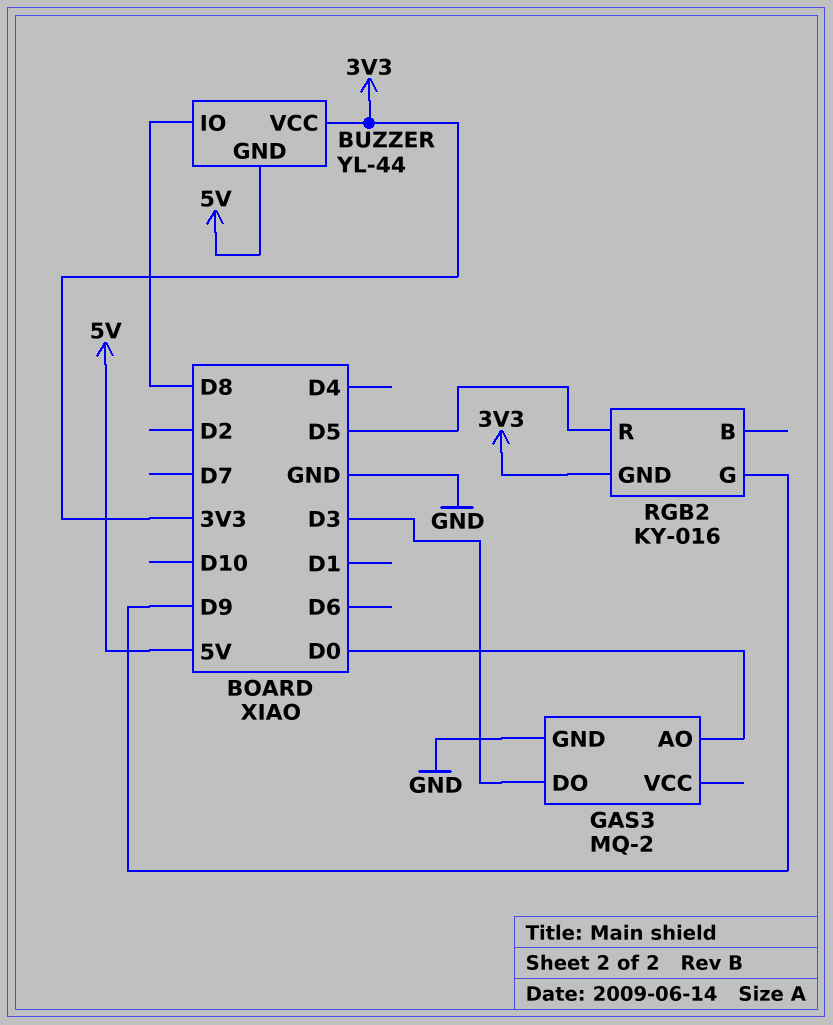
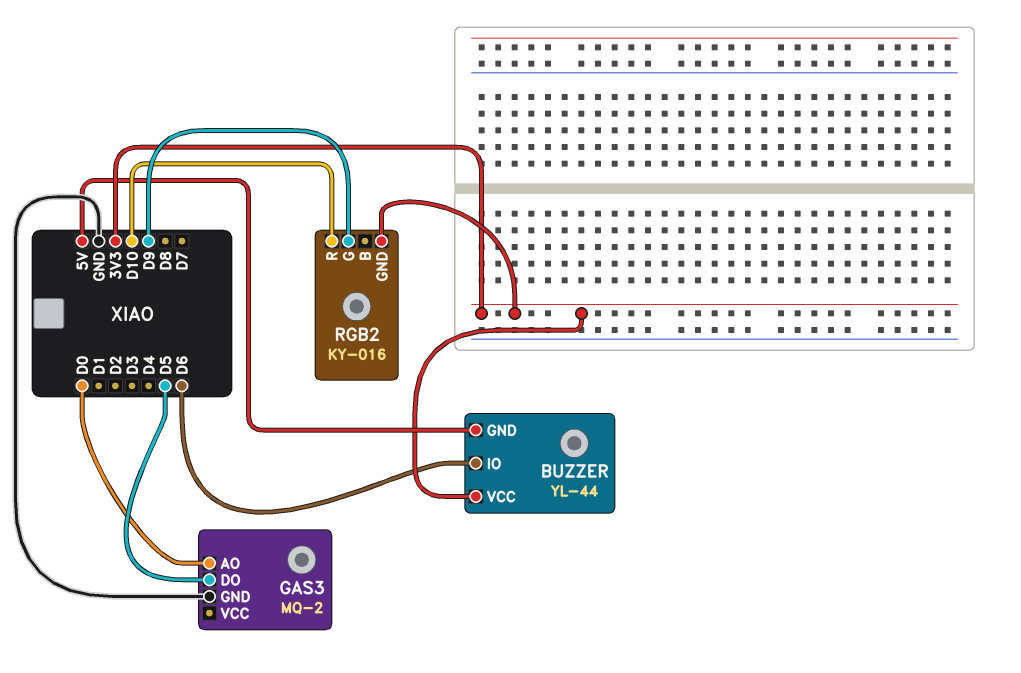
BUZZER pin IO: D8 -> D6
GAS3 pin DO: D3 -> D5
RGB2 pin R: D5 -> D10

